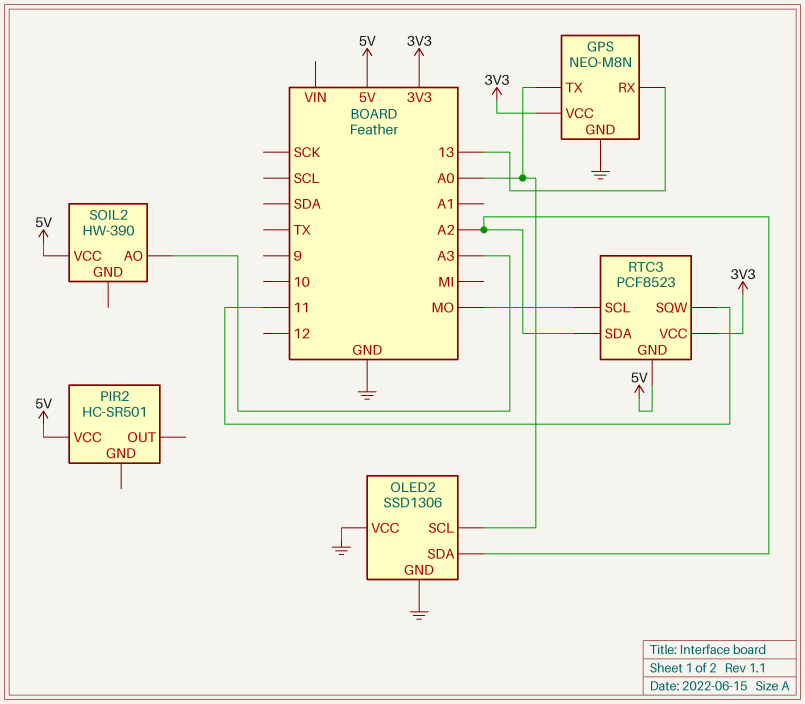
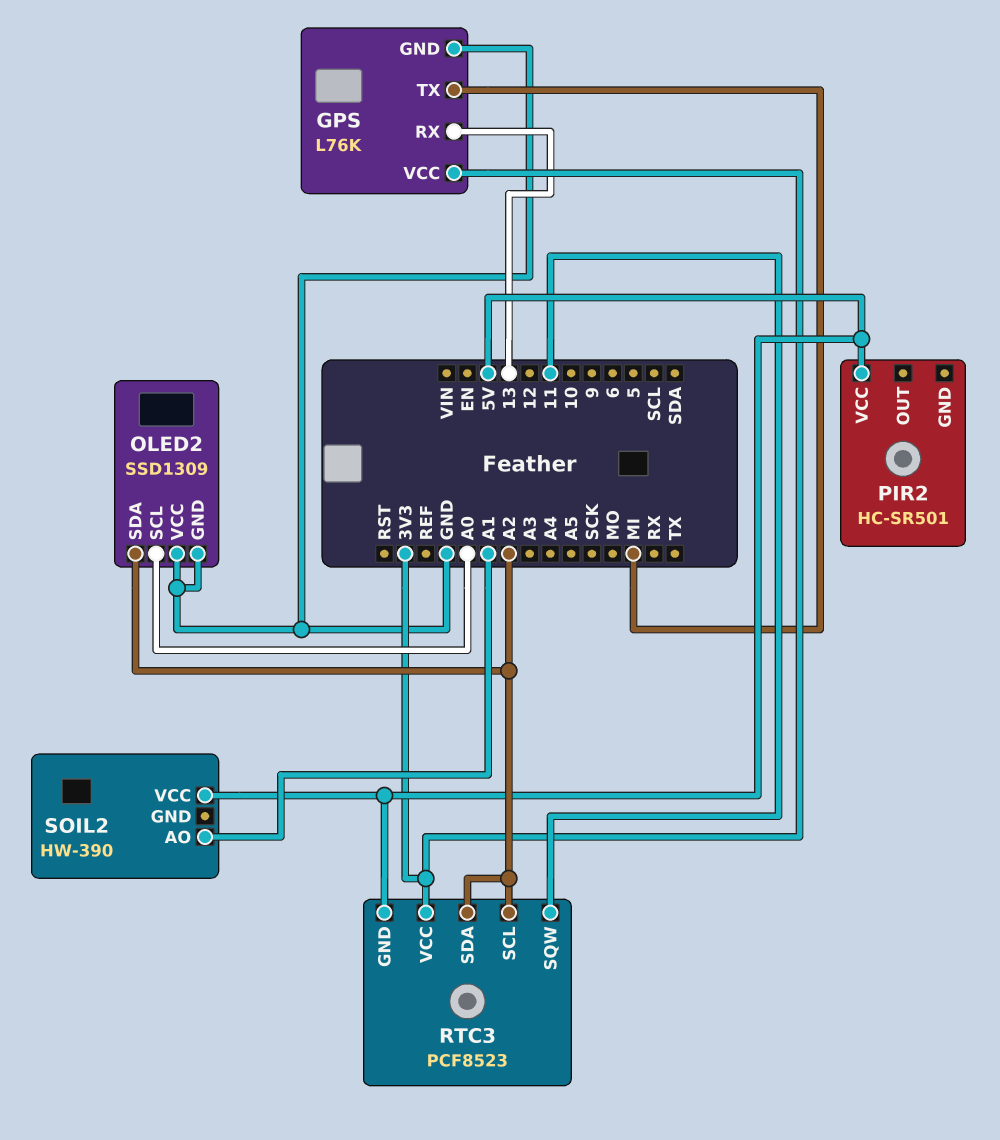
GPS: NEO-M8N -> L76K
GPS pin TX: A0 -> MI
OLED2: SSD1306 -> SSD1309
RTC3 pin SCL: MO -> A2
SOIL2 pin AO: A3 -> A1

